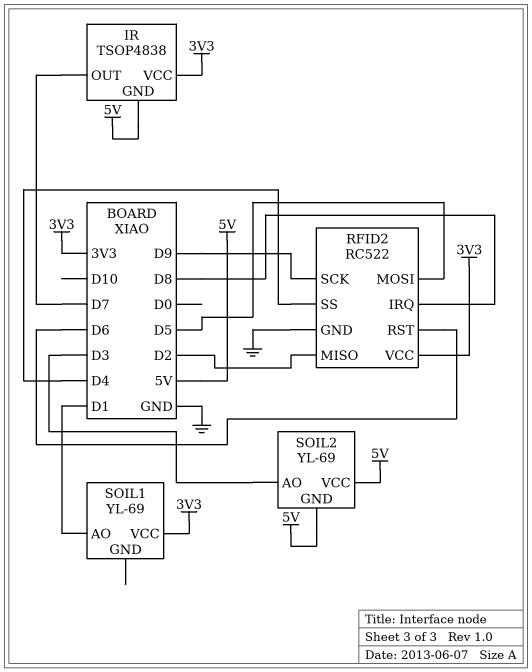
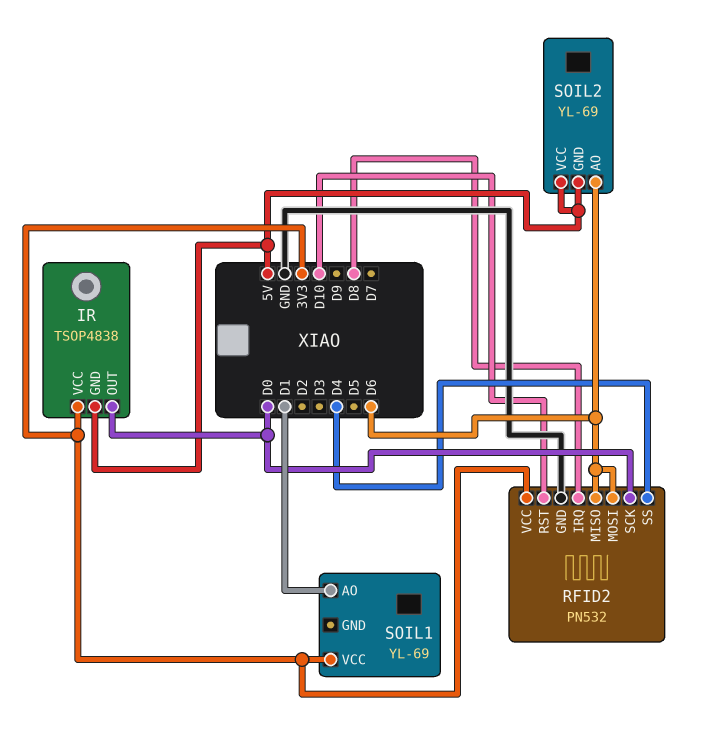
IR pin OUT: D7 -> D0
RFID2: RC522 -> PN532
RFID2 pin MISO: D2 -> D6
RFID2 pin MOSI: D5 -> D6
RFID2 pin RST: D6 -> D10
RFID2 pin SCK: D9 -> D0
SOIL2 pin AO: D3 -> D6

